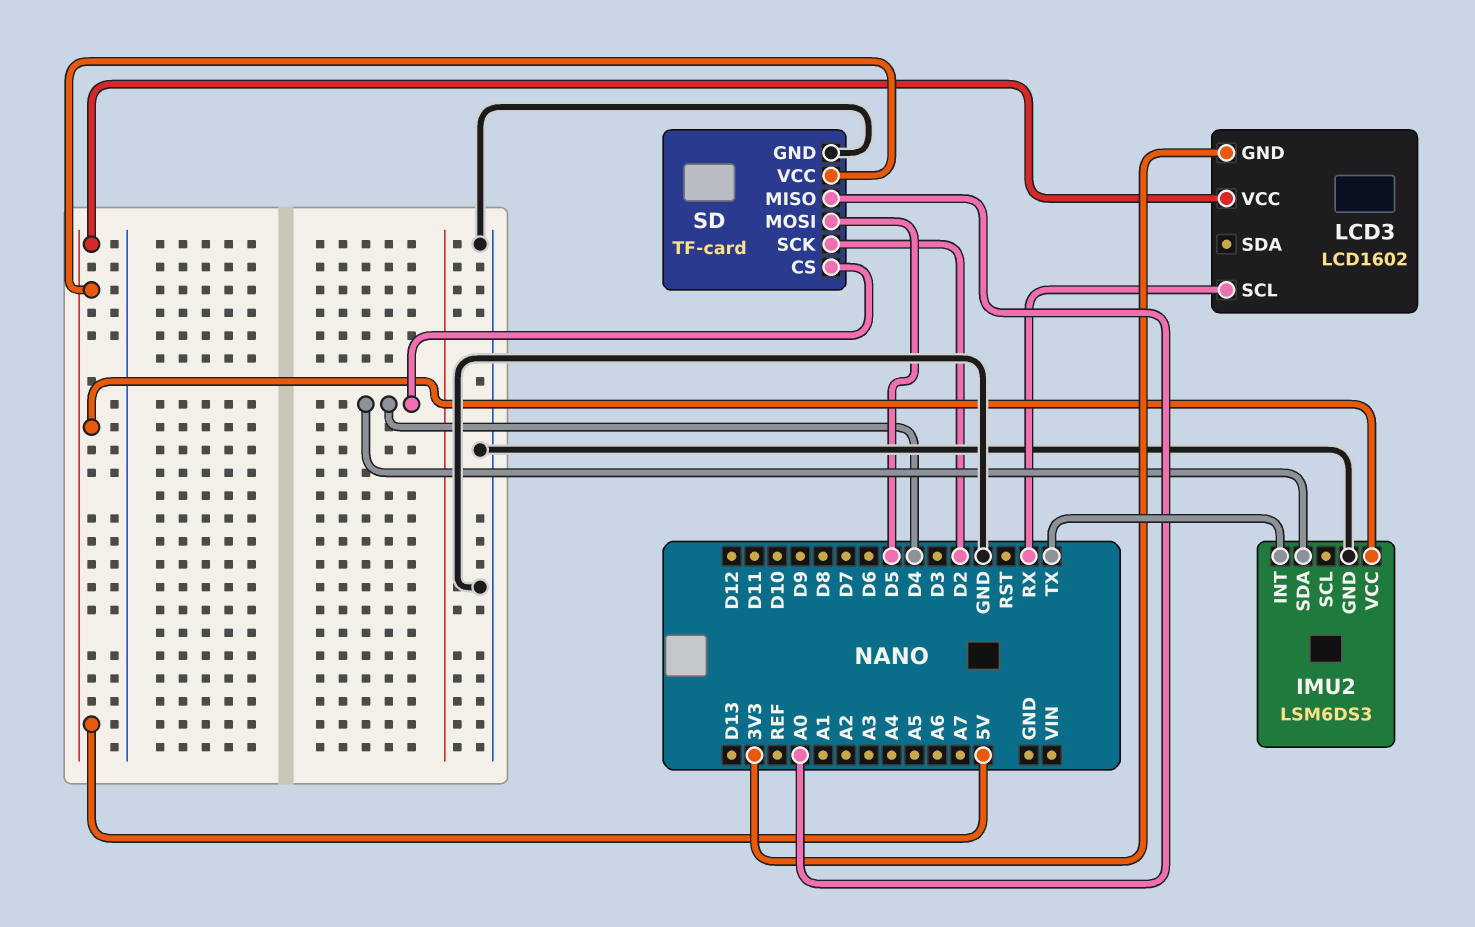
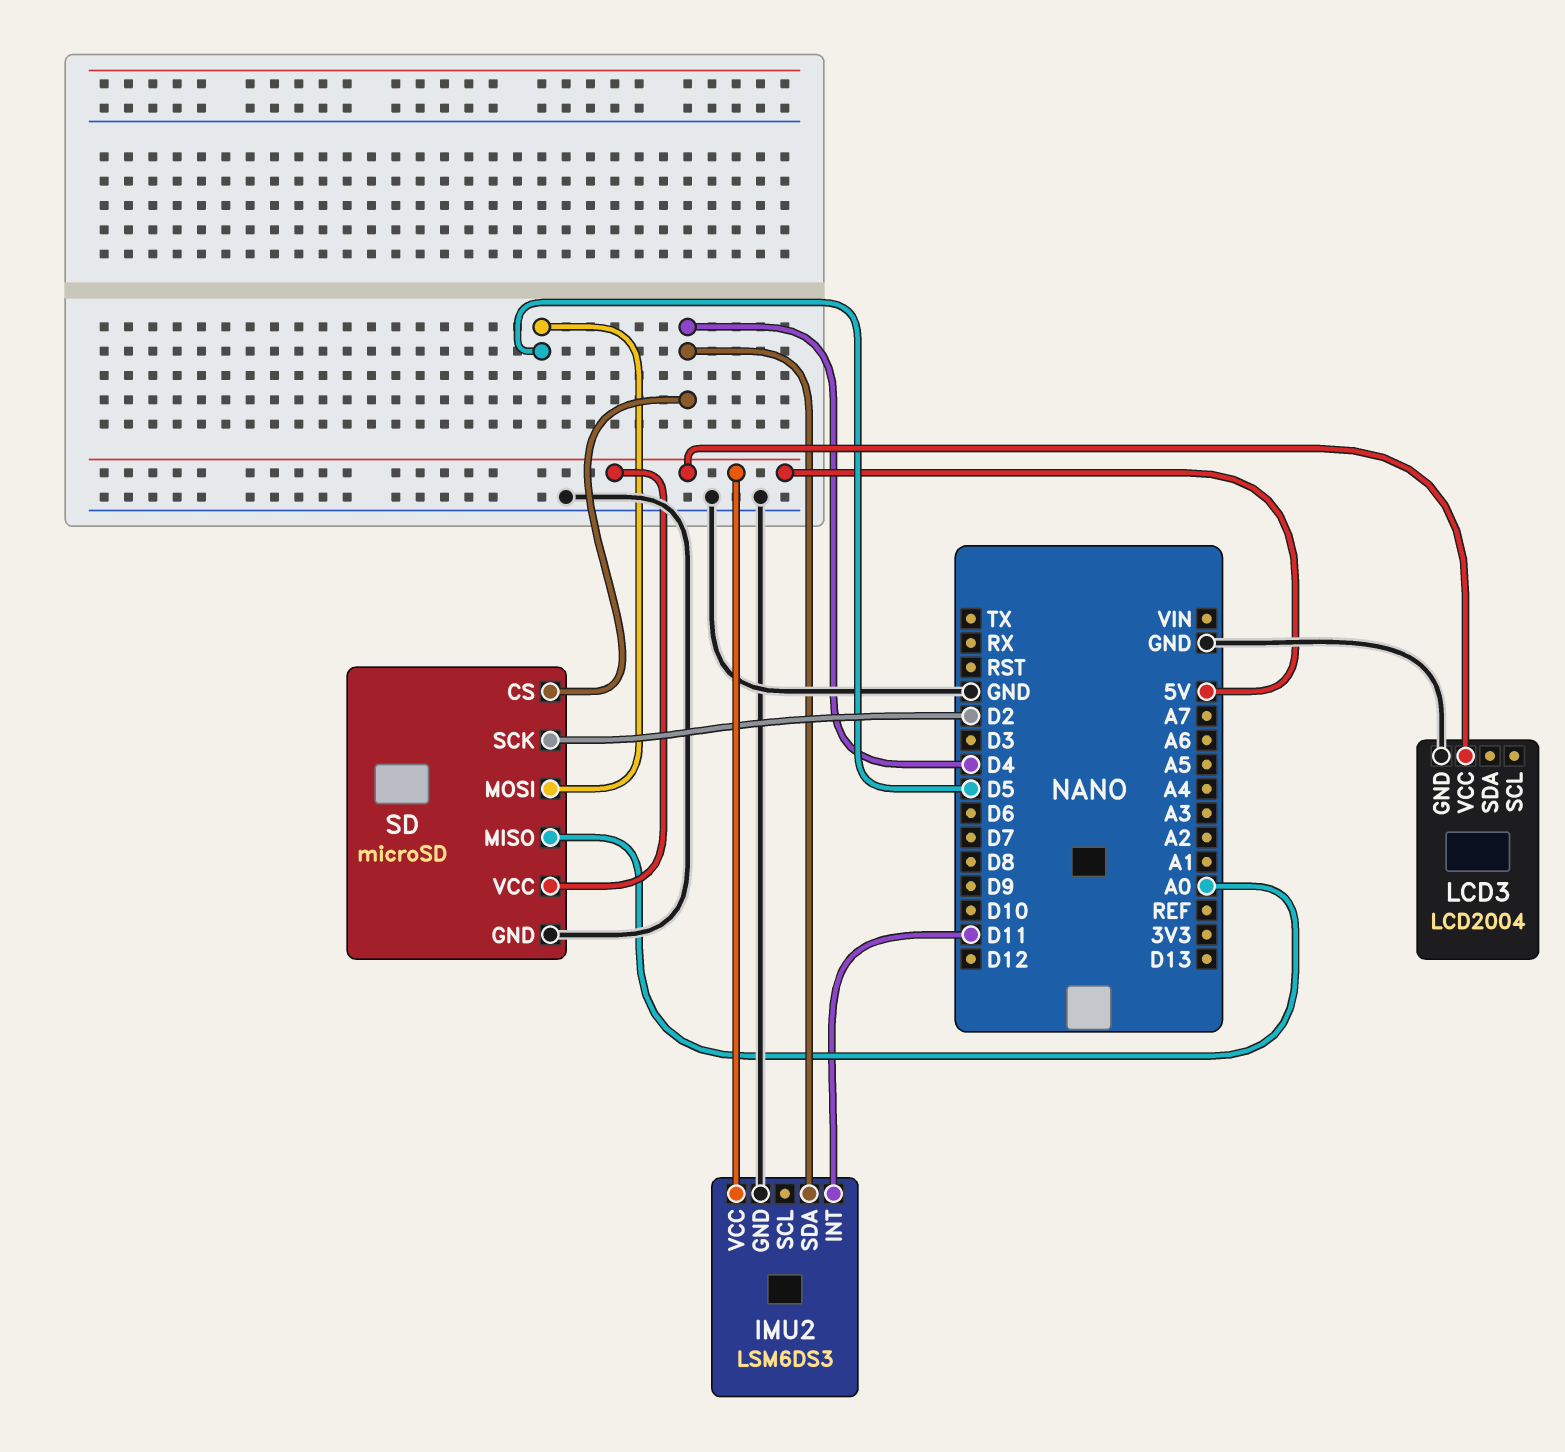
IMU2 pin INT: TX -> D11
LCD3: LCD1602 -> LCD2004
LCD3 pin GND: 3V3 -> GND
LCD3 pin SCL: RX -> none
SD: TF-card -> microSD

